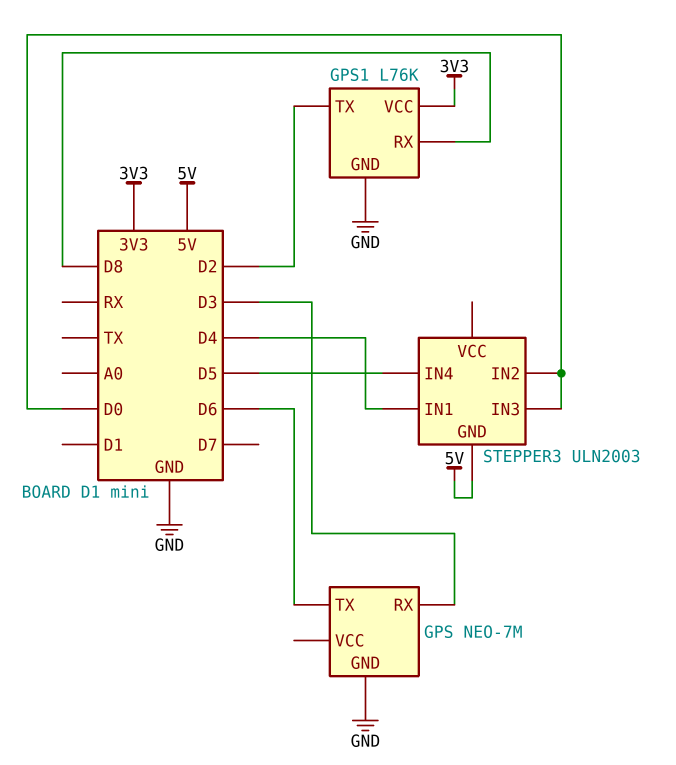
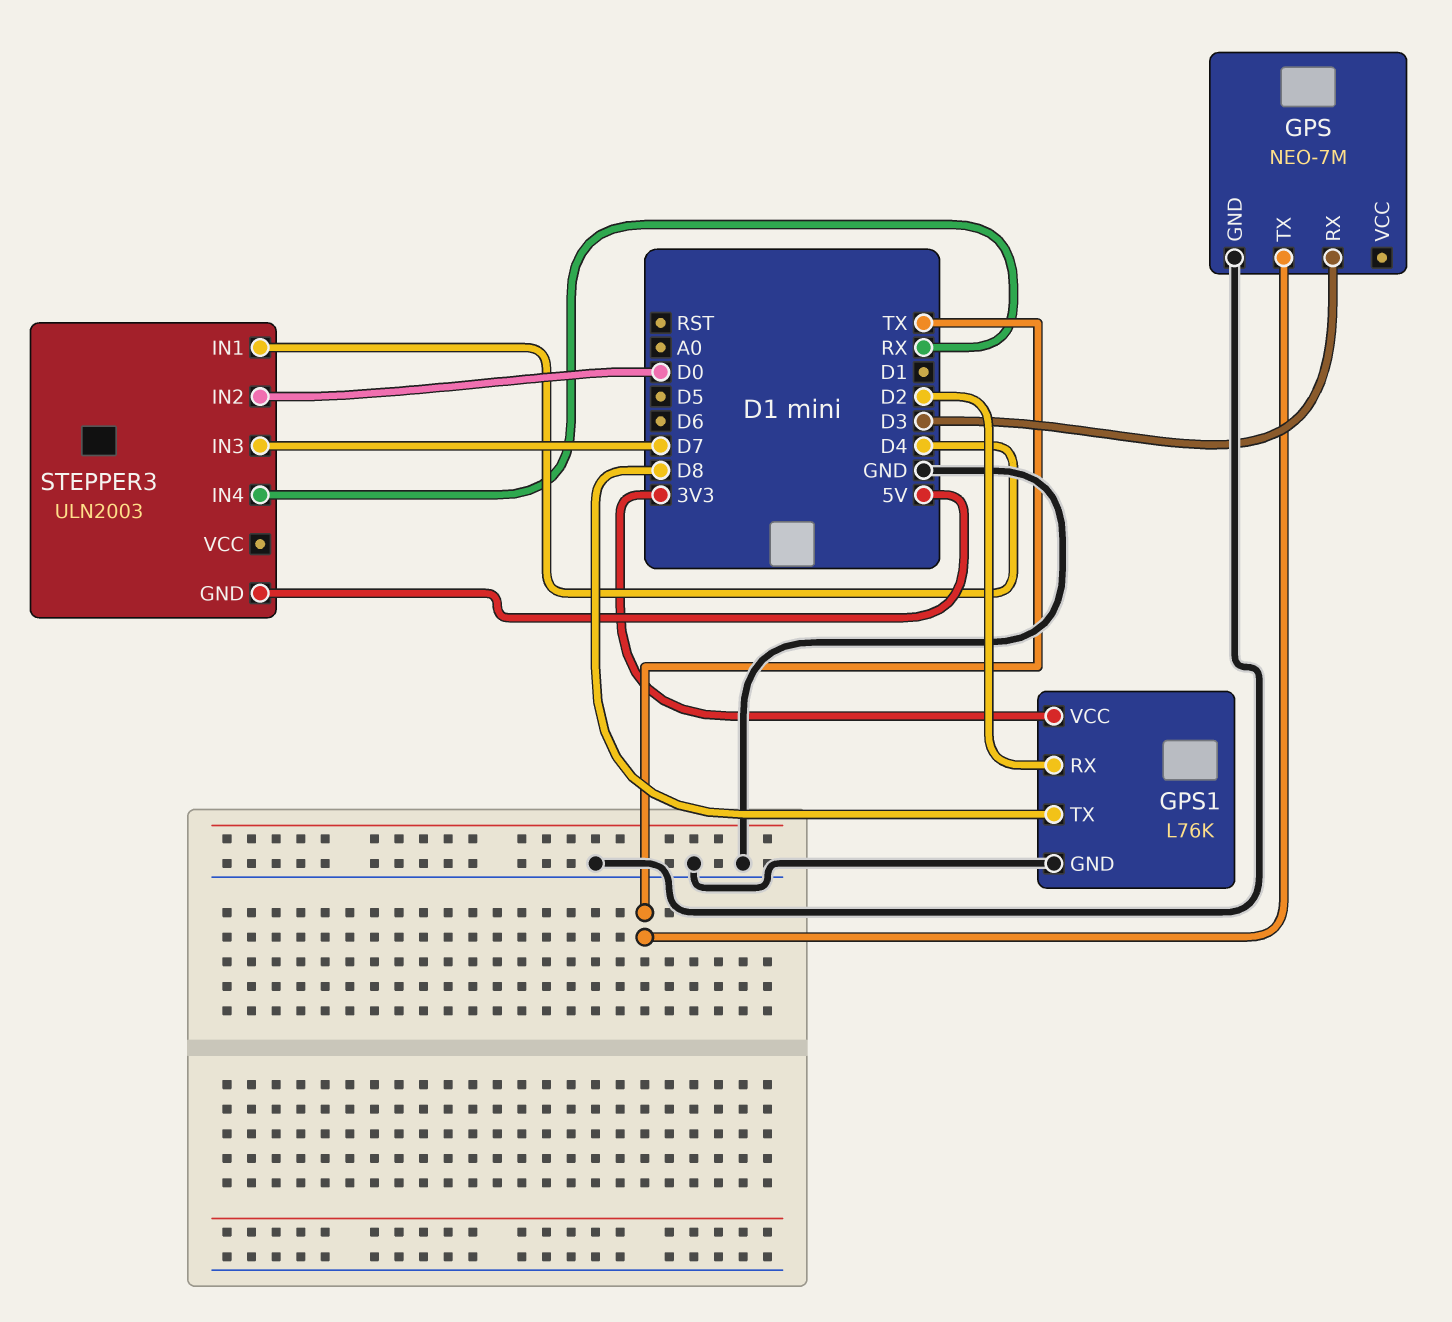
GPS pin TX: D6 -> TX
GPS1 pin RX: D8 -> D2
GPS1 pin TX: D2 -> D8
STEPPER3 pin IN3: D0 -> D7
STEPPER3 pin IN4: D5 -> RX

